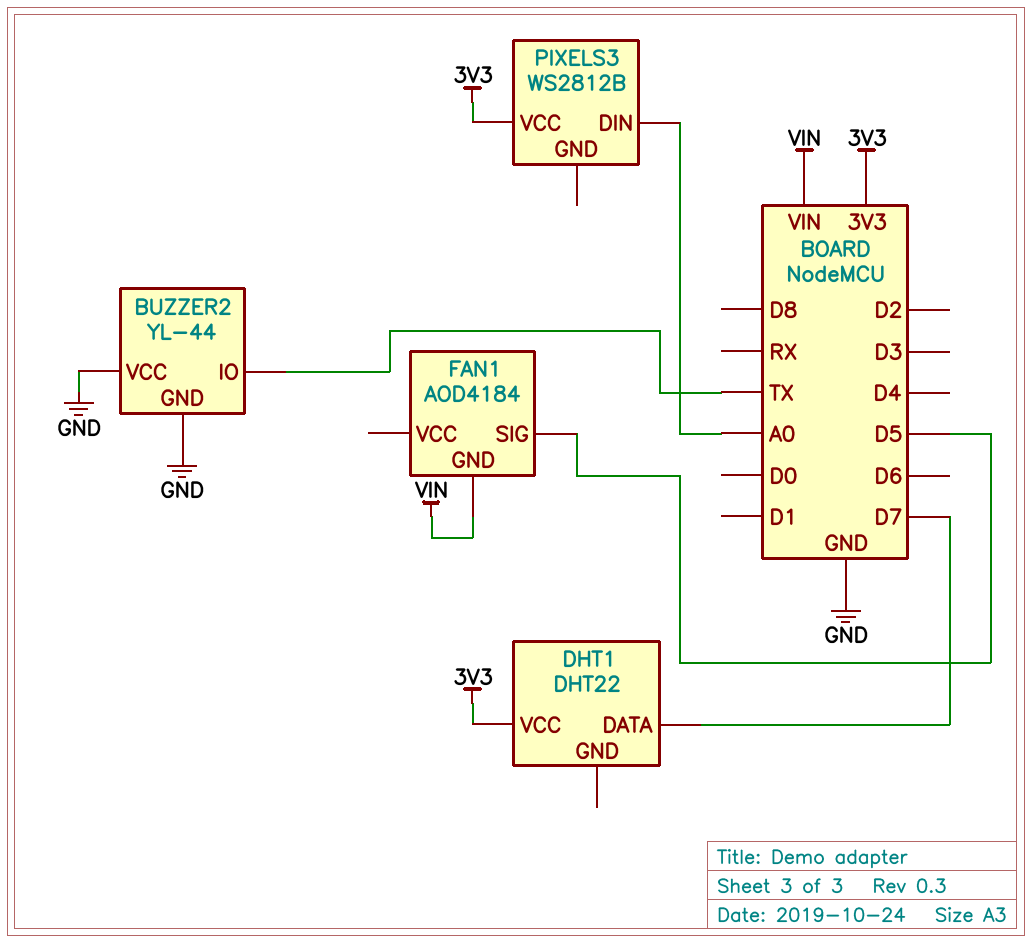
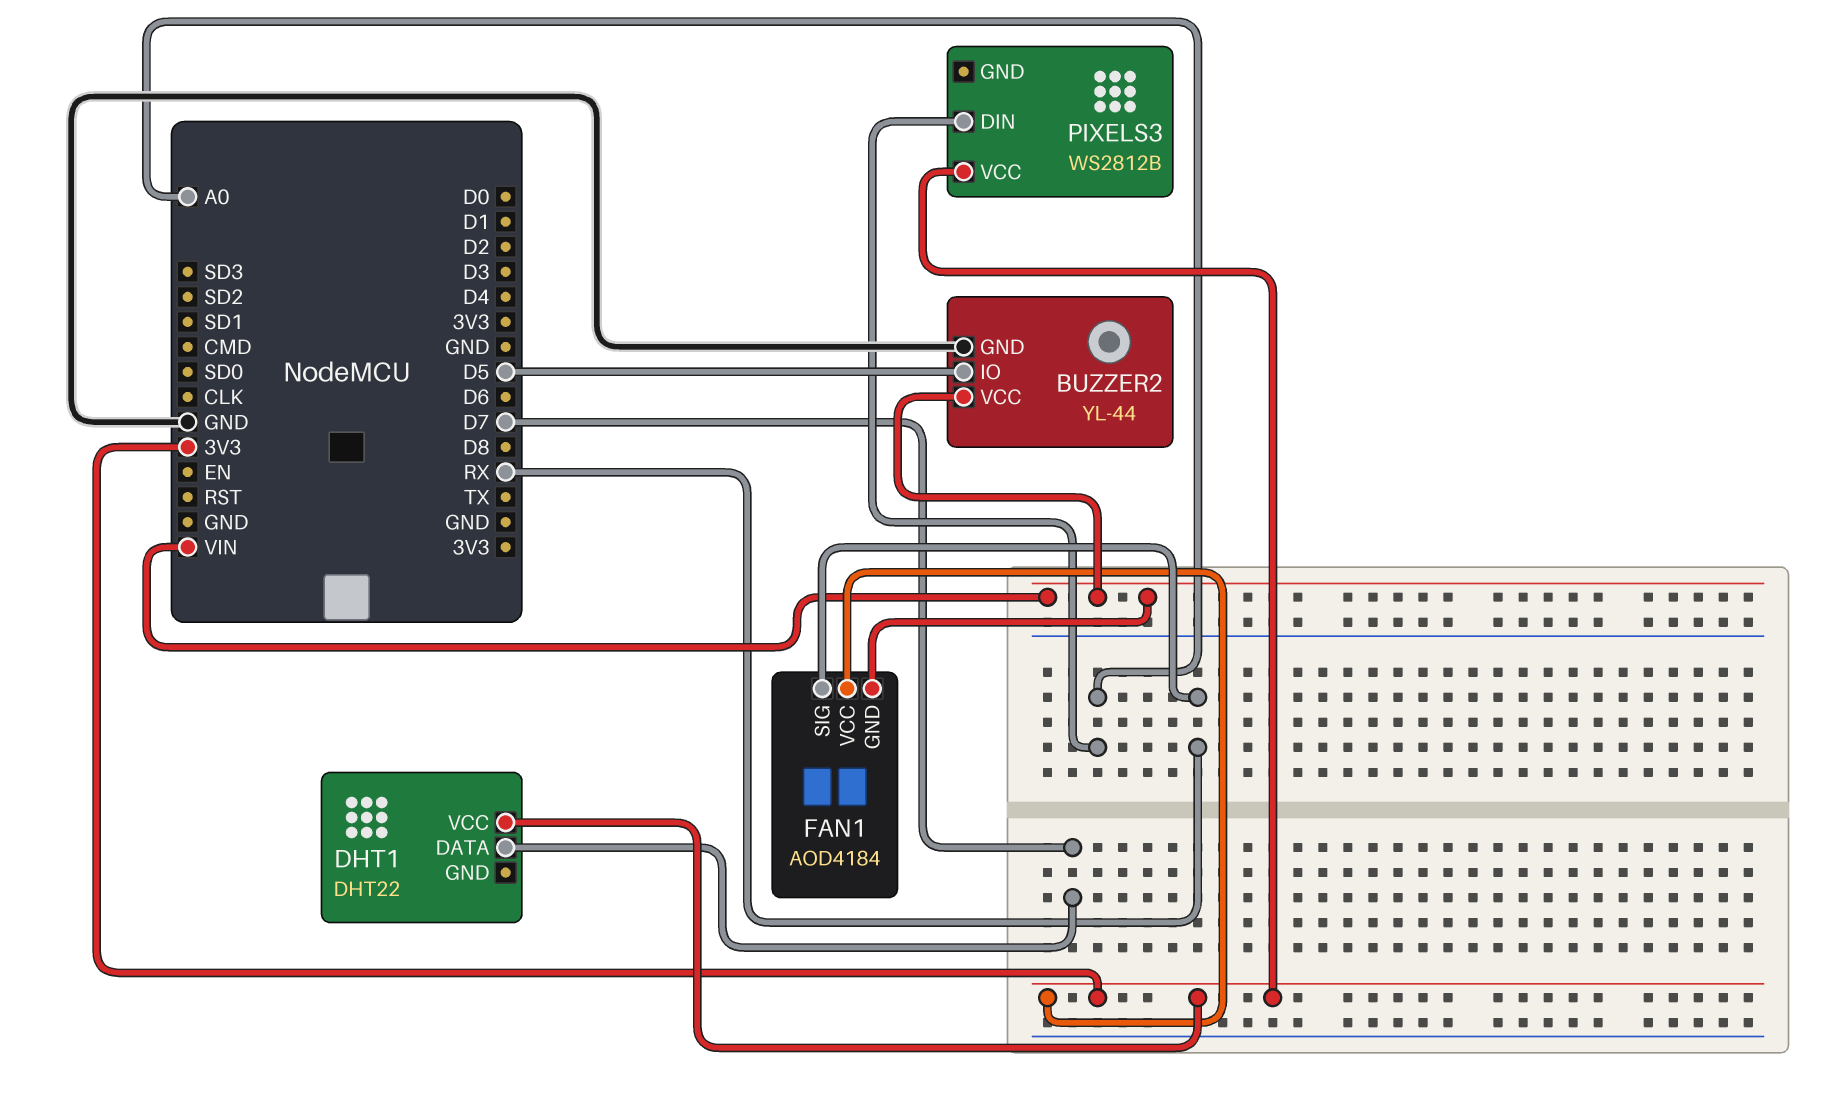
BUZZER2 pin IO: TX -> D5
BUZZER2 pin VCC: GND -> VIN
FAN1 pin SIG: D5 -> RX
FAN1 pin VCC: none -> 3V3

